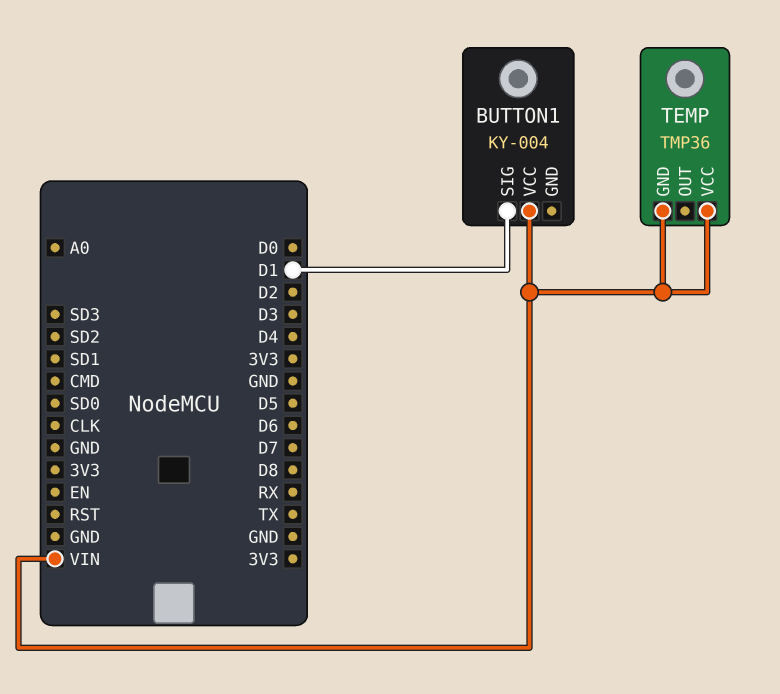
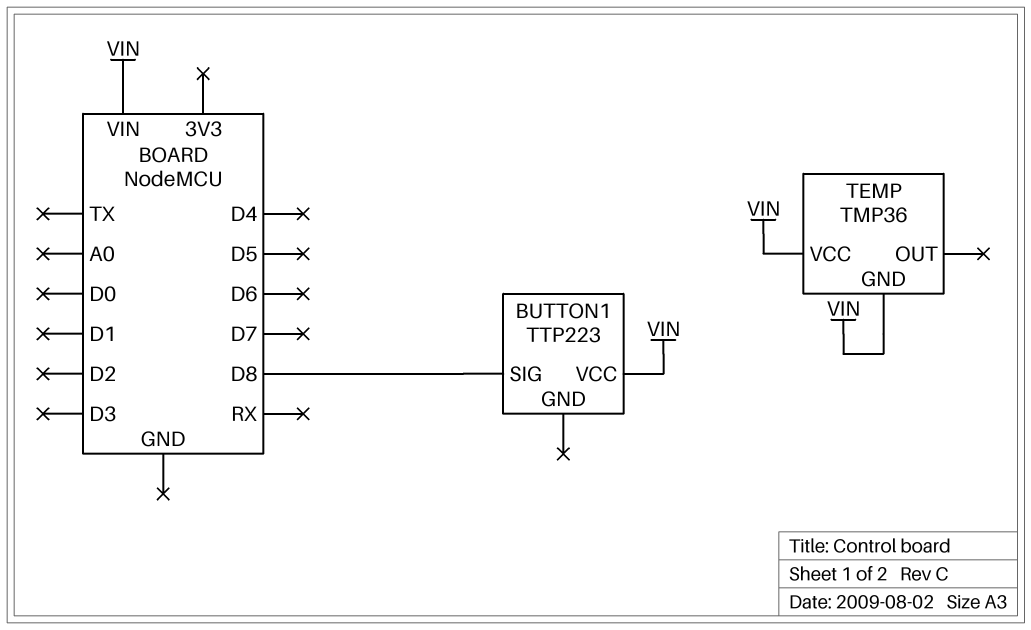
BUTTON1: KY-004 -> TTP223
BUTTON1 pin SIG: D1 -> D8

